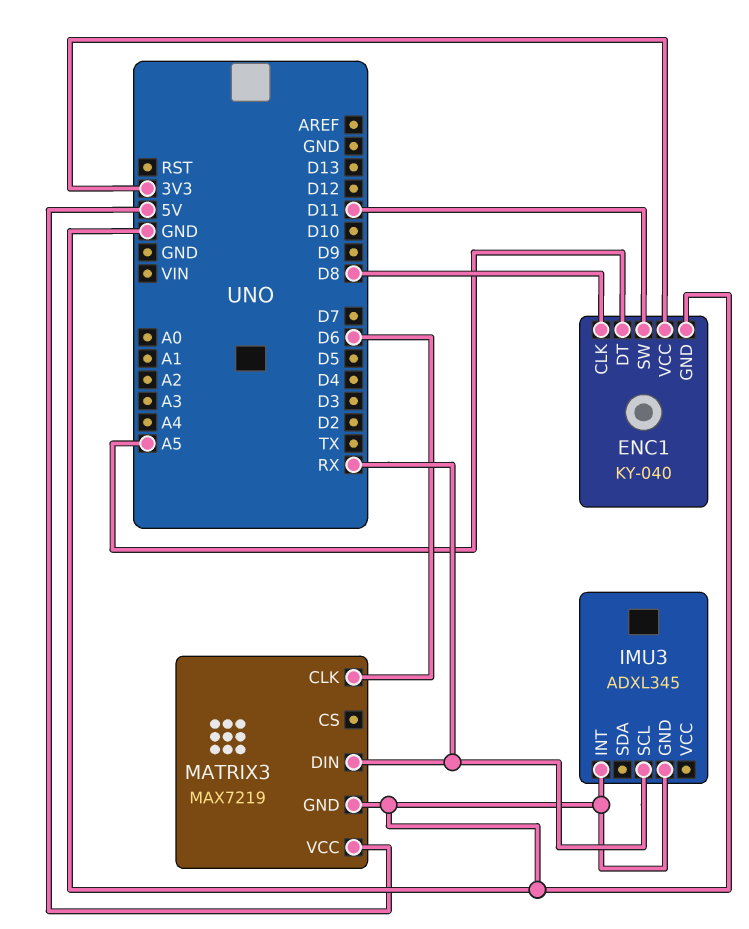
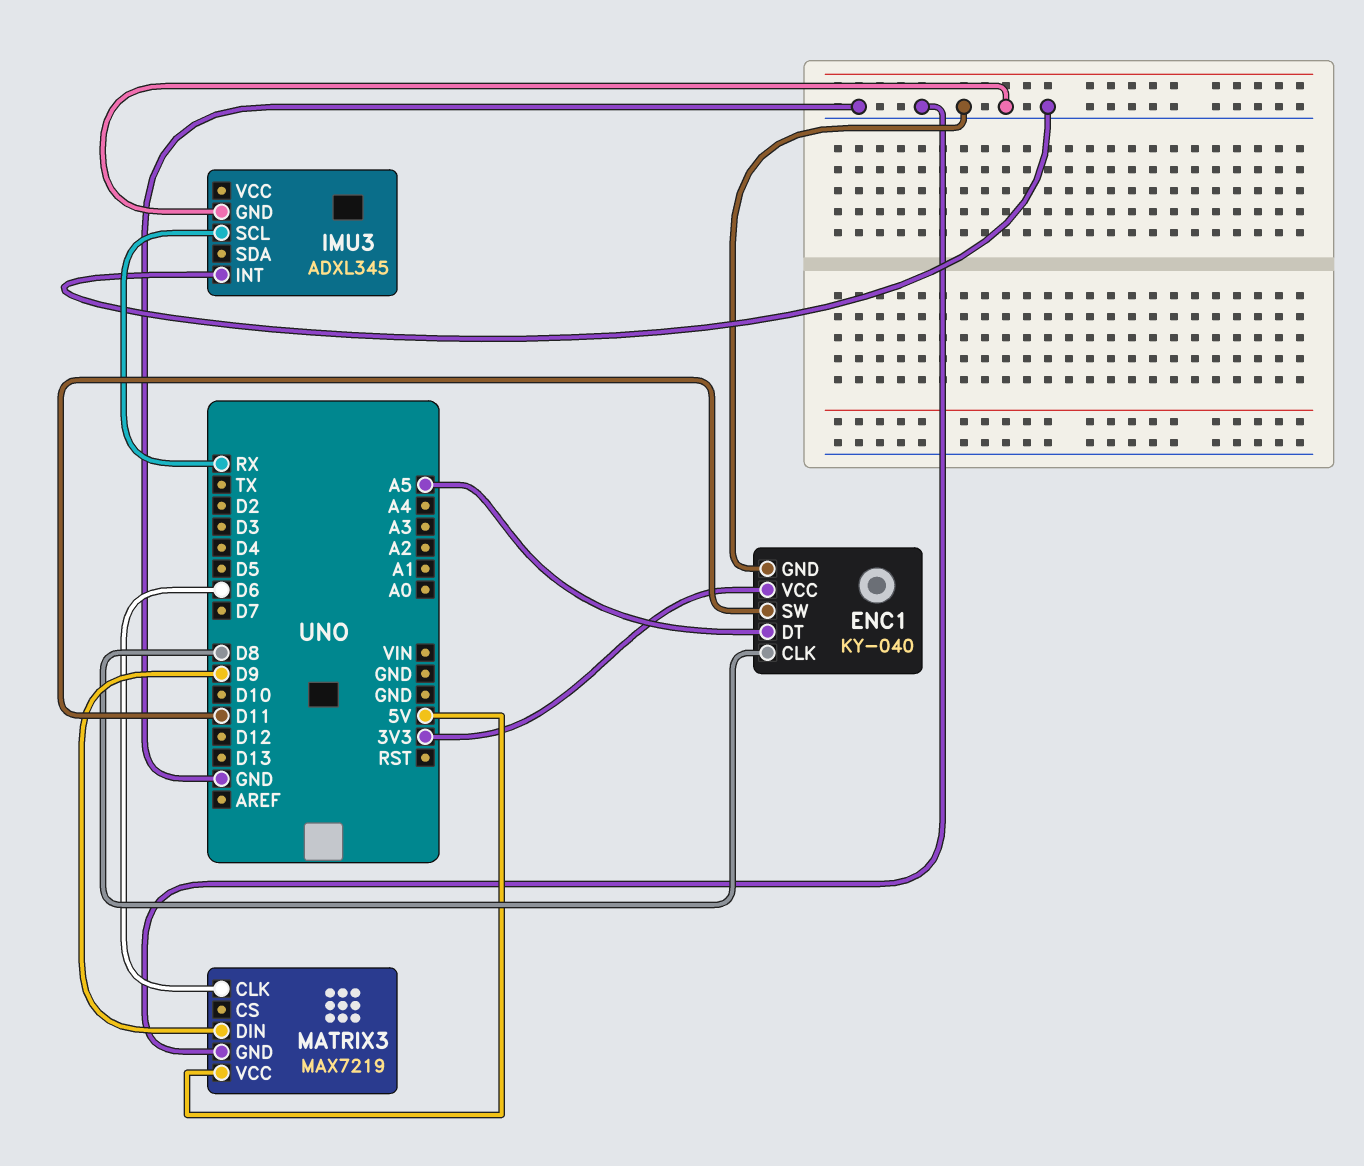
MATRIX3 pin DIN: RX -> D9

